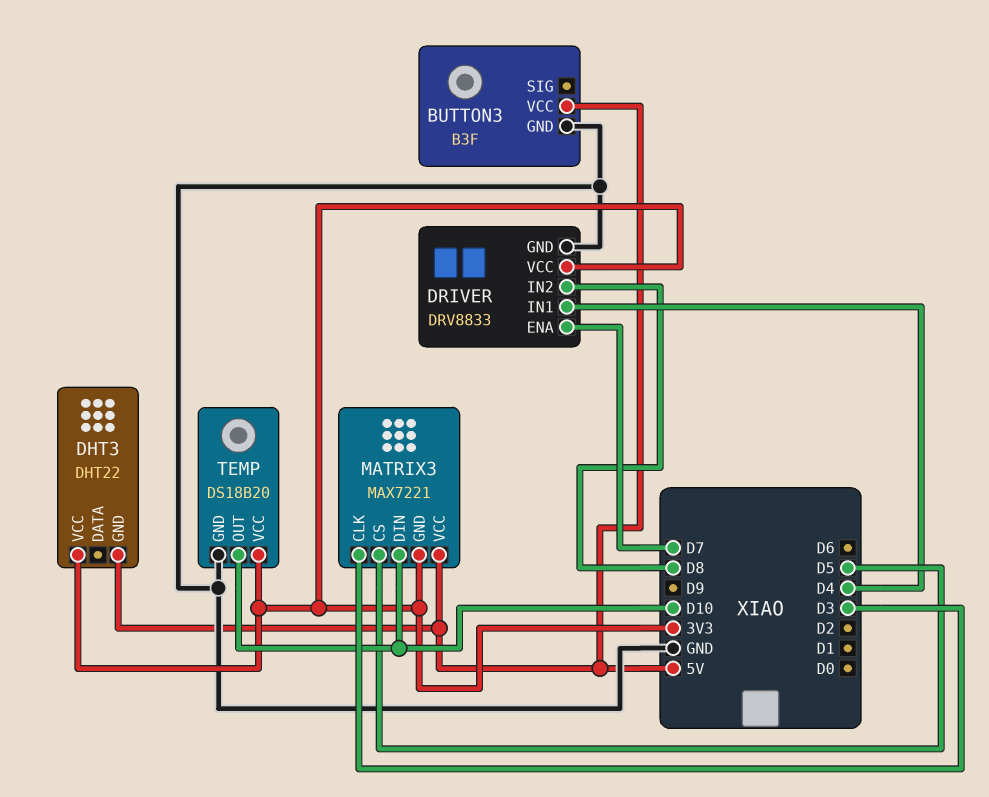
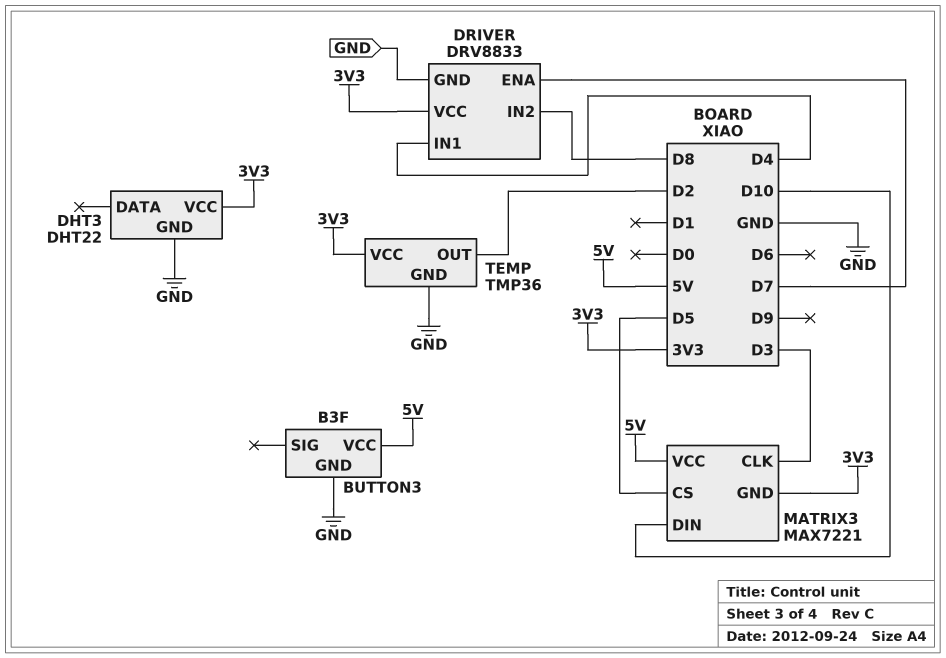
DHT3 pin GND: 5V -> GND
TEMP: DS18B20 -> TMP36
TEMP pin OUT: D10 -> D2

